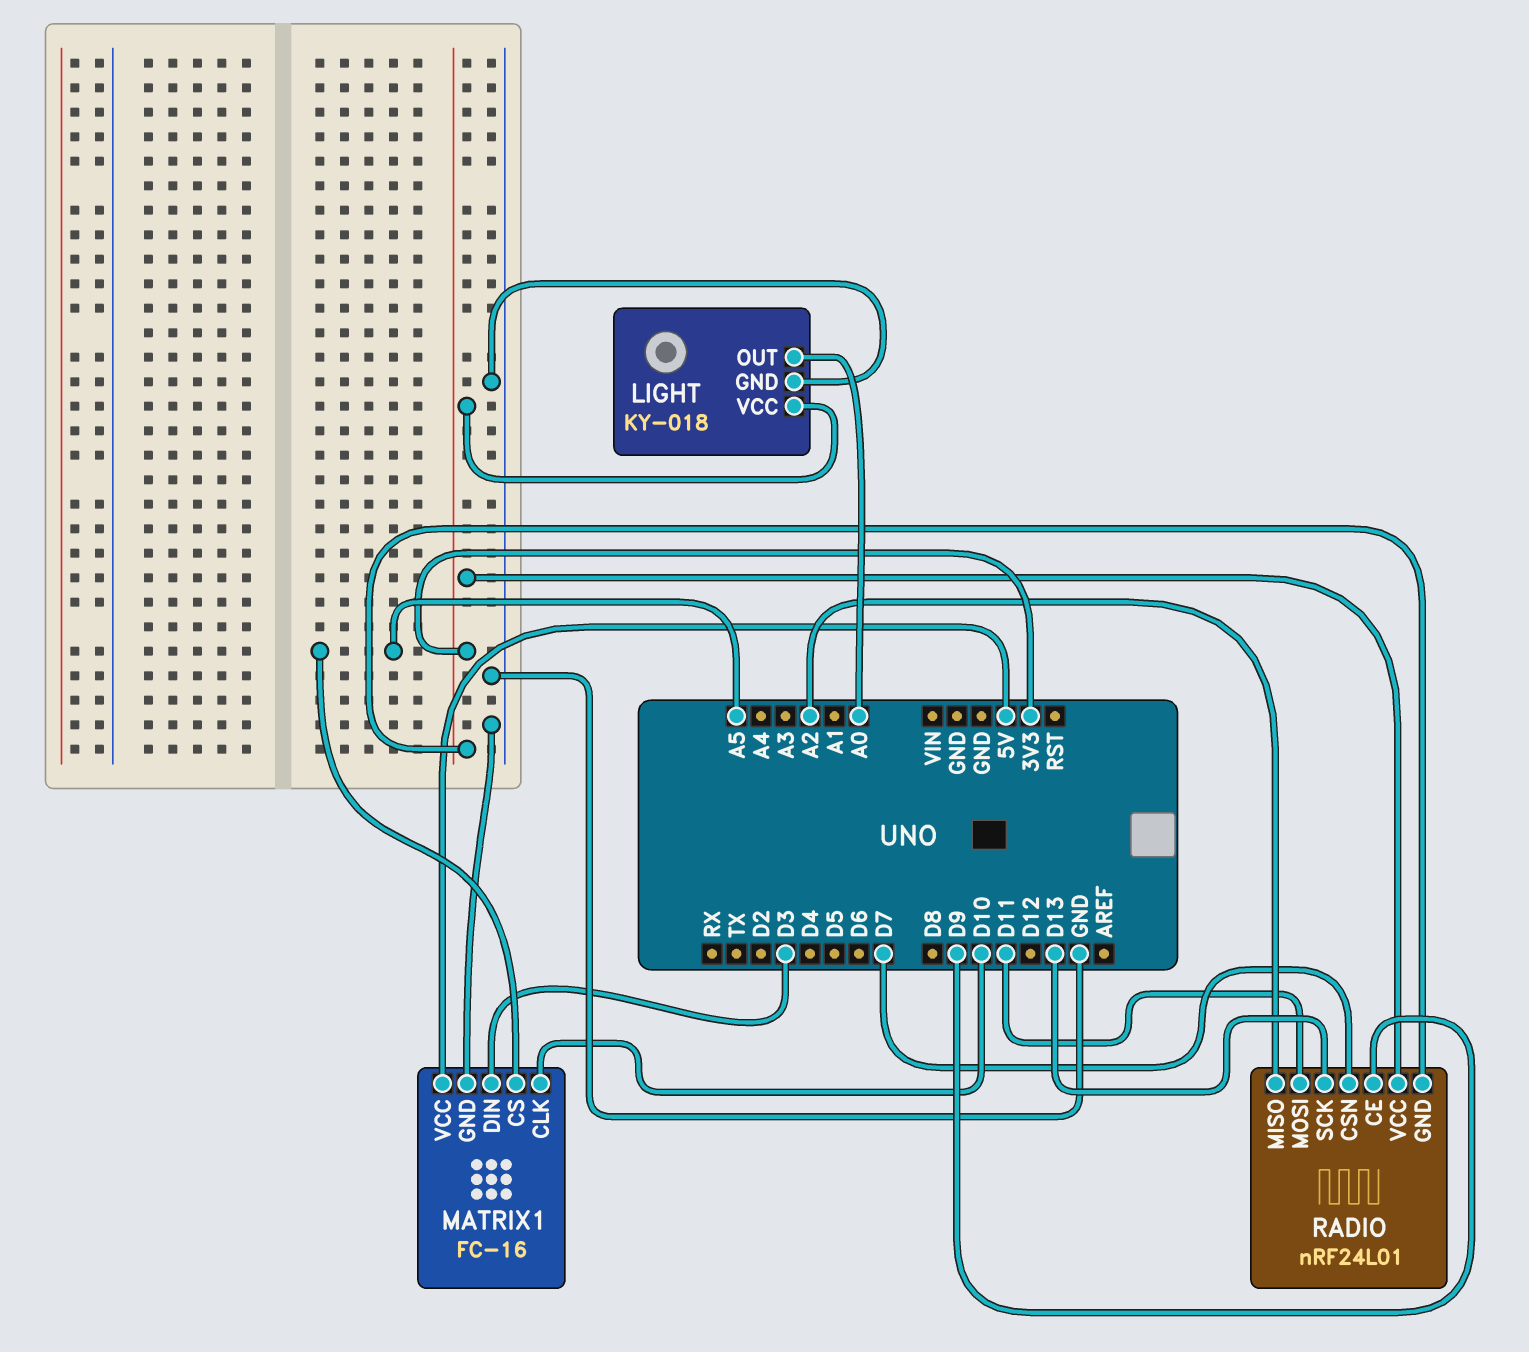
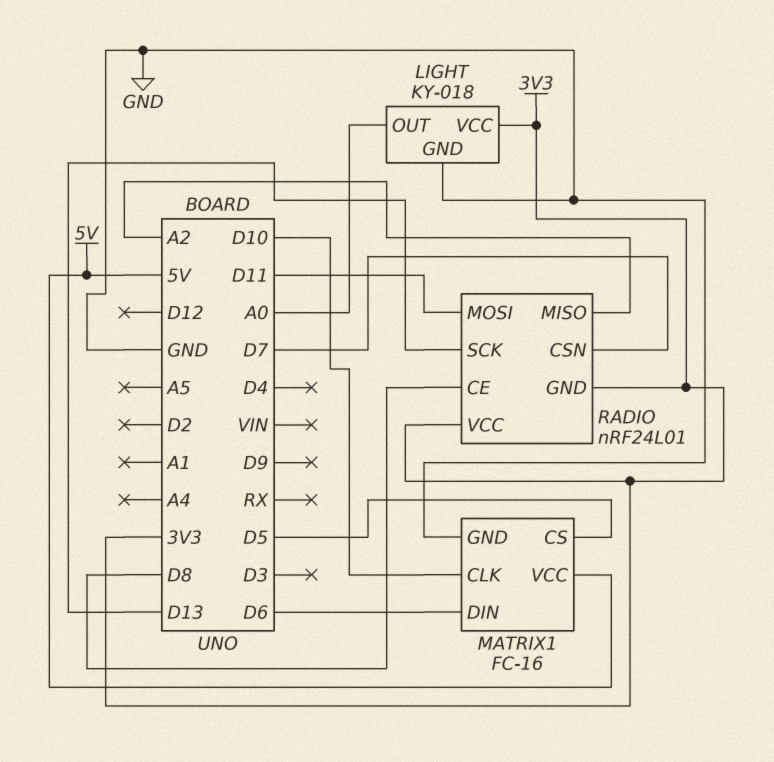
MATRIX1 pin CS: A5 -> D5
MATRIX1 pin DIN: D3 -> D6
RADIO pin CE: D9 -> D8

